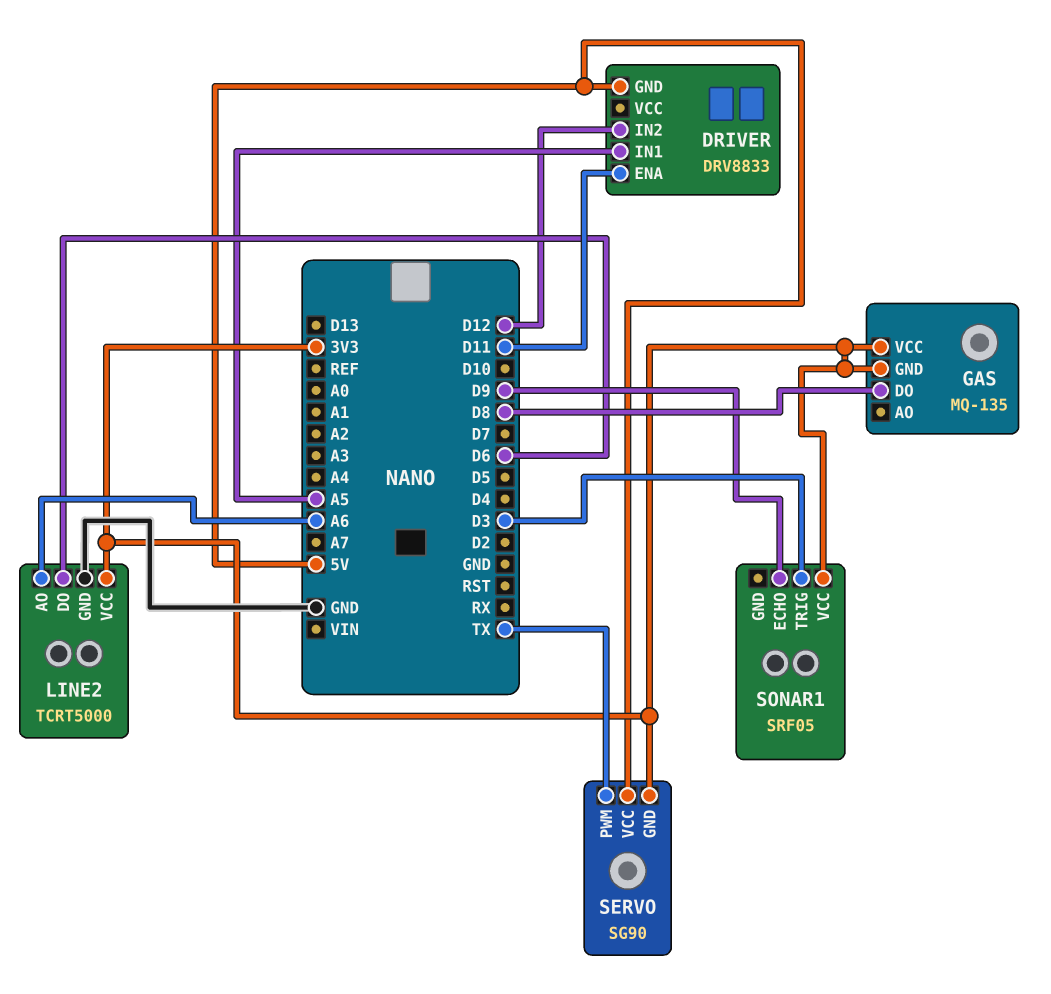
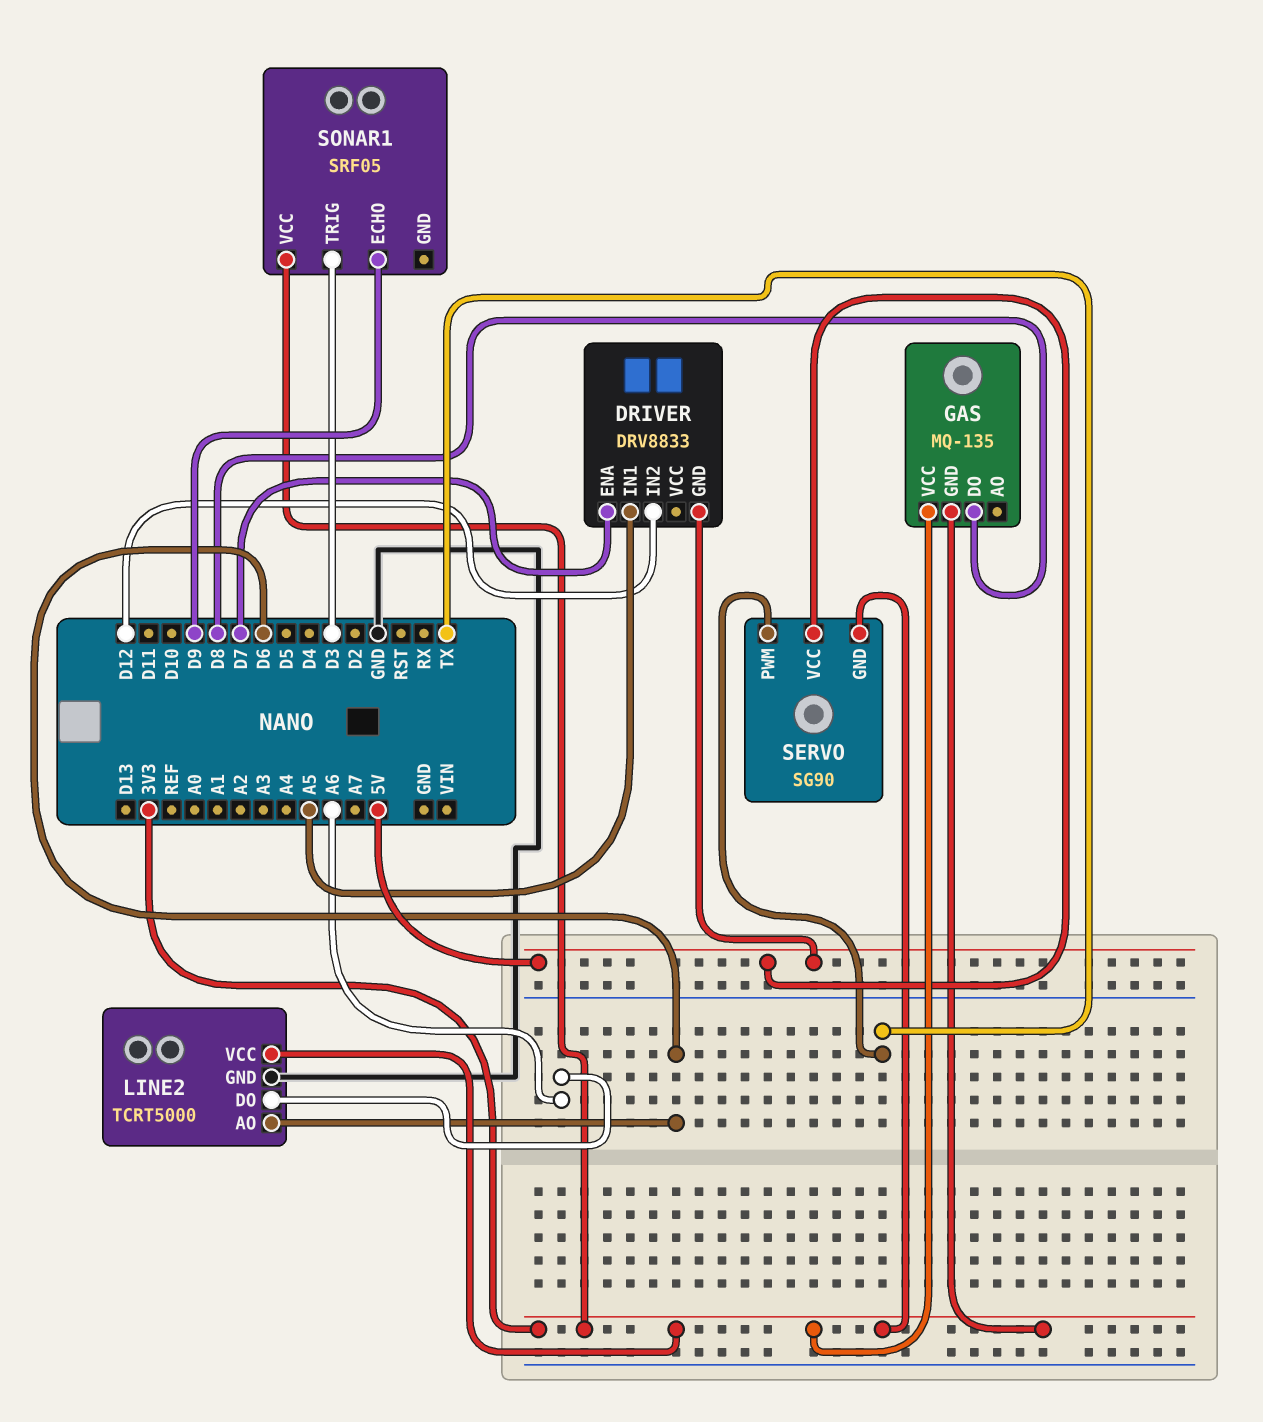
DRIVER pin ENA: D11 -> D7
LINE2 pin AO: A6 -> D6
LINE2 pin DO: D6 -> A6

